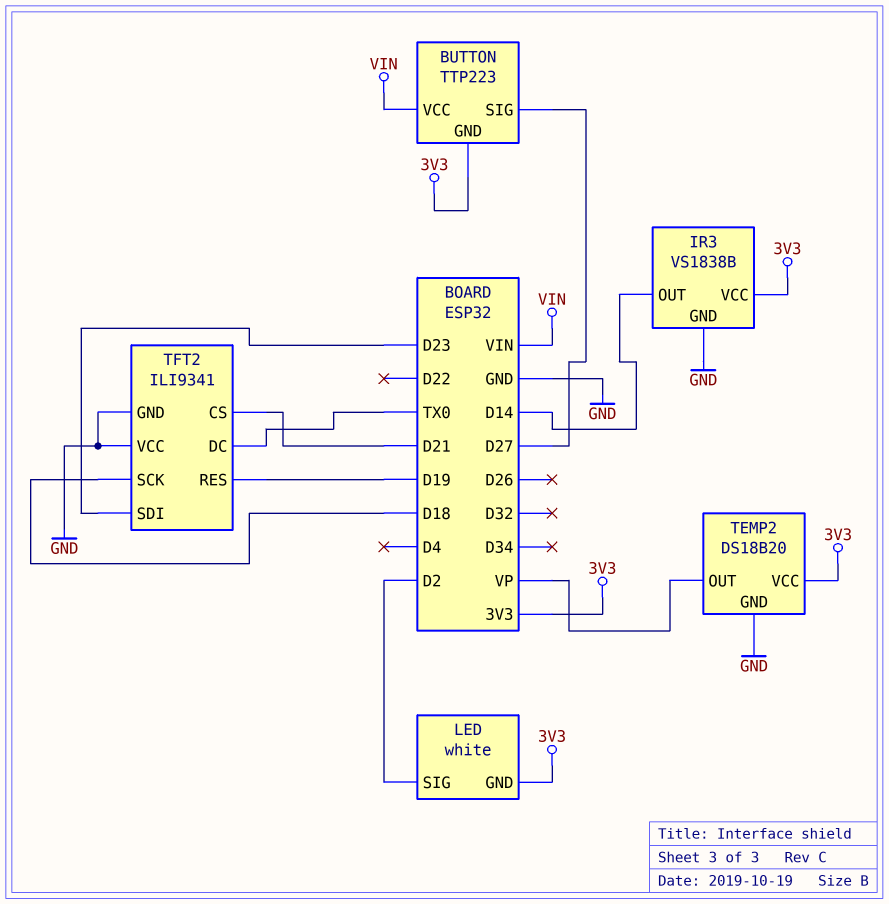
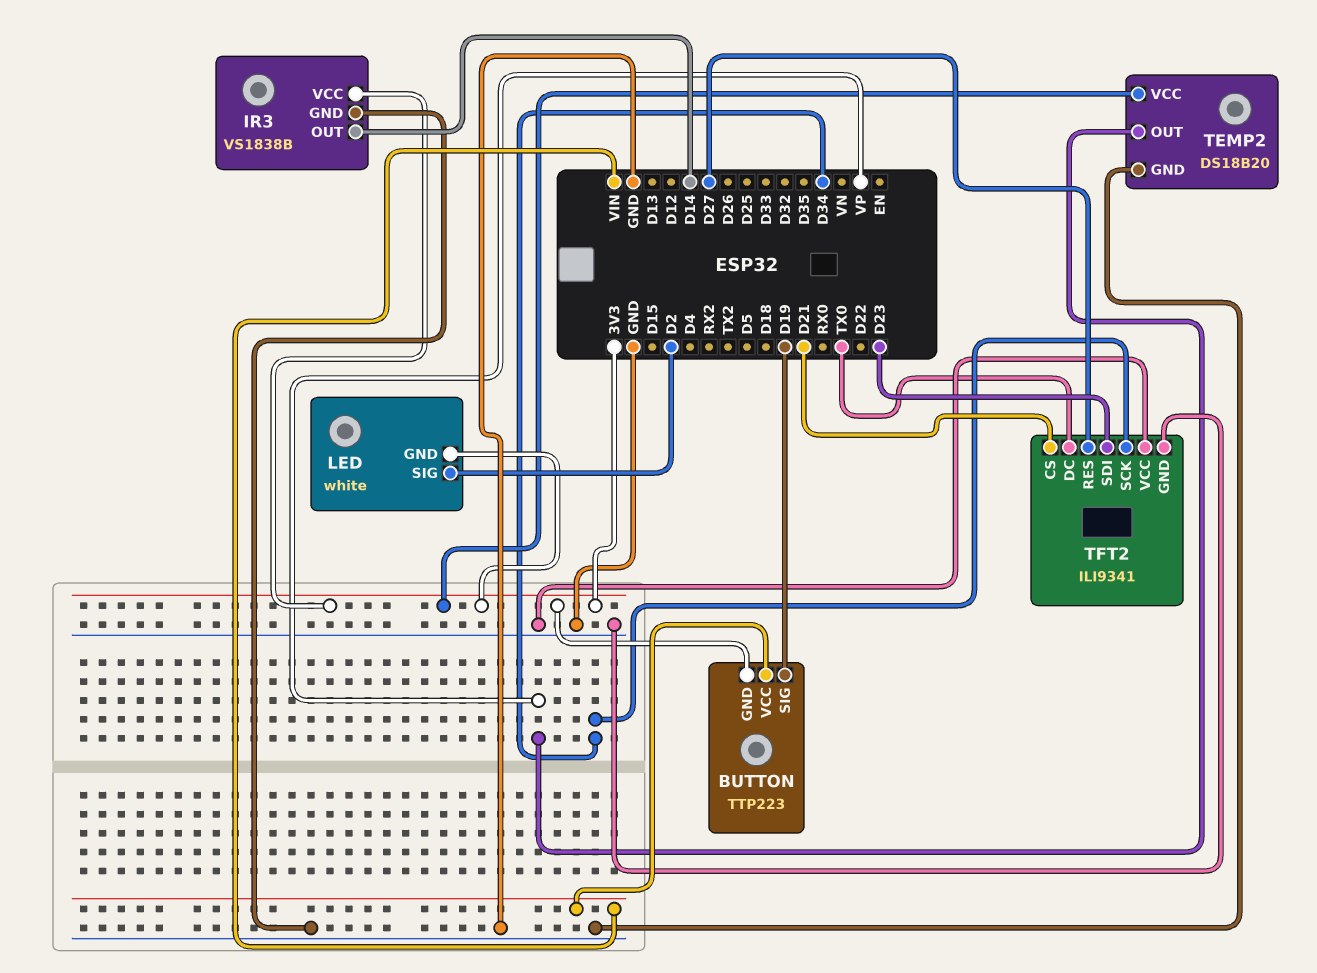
BUTTON pin SIG: D27 -> D19
TFT2 pin RES: D19 -> D27
TFT2 pin SCK: D18 -> D34

